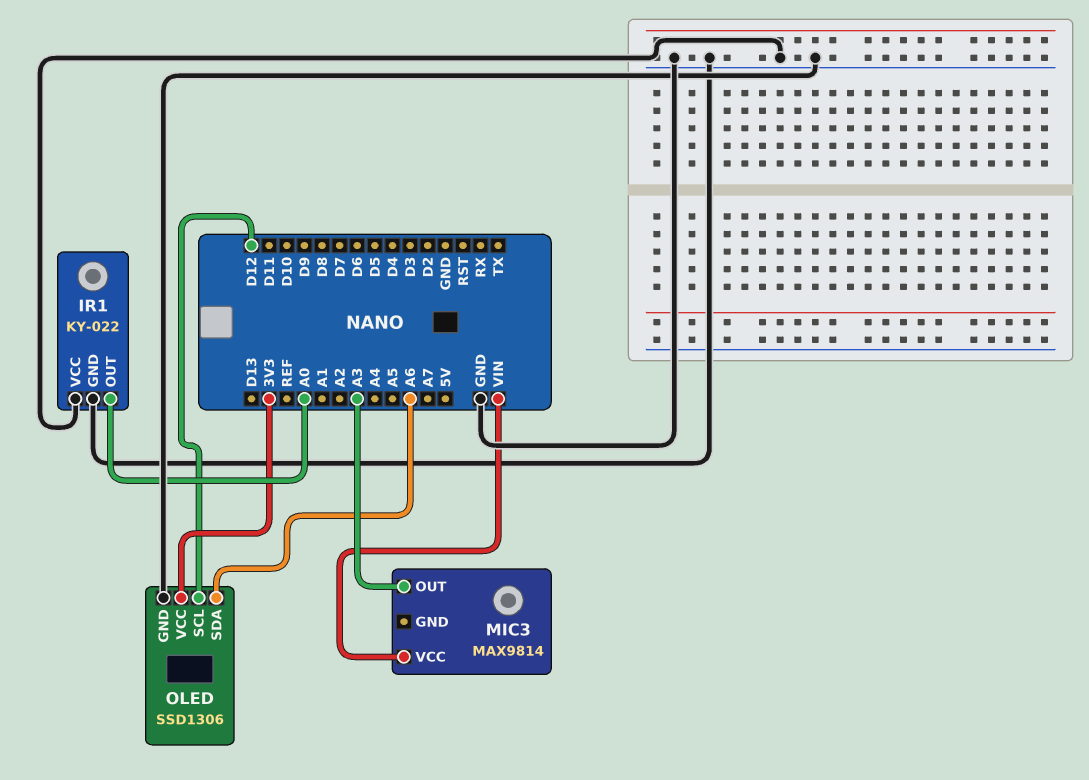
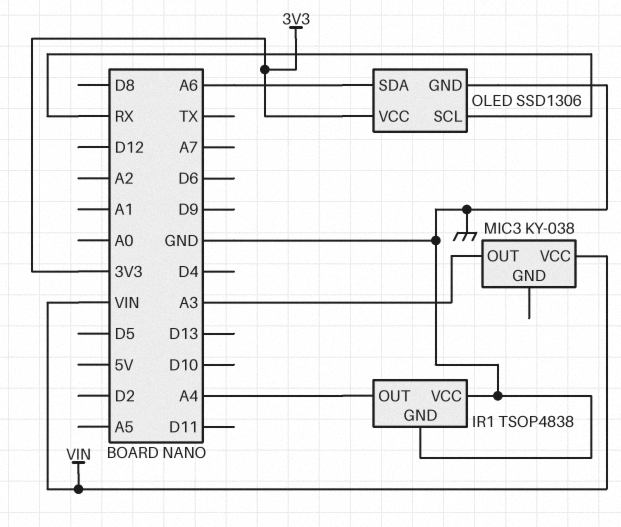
IR1: KY-022 -> TSOP4838
IR1 pin OUT: A0 -> A4
MIC3: MAX9814 -> KY-038
OLED pin SCL: D12 -> RX

